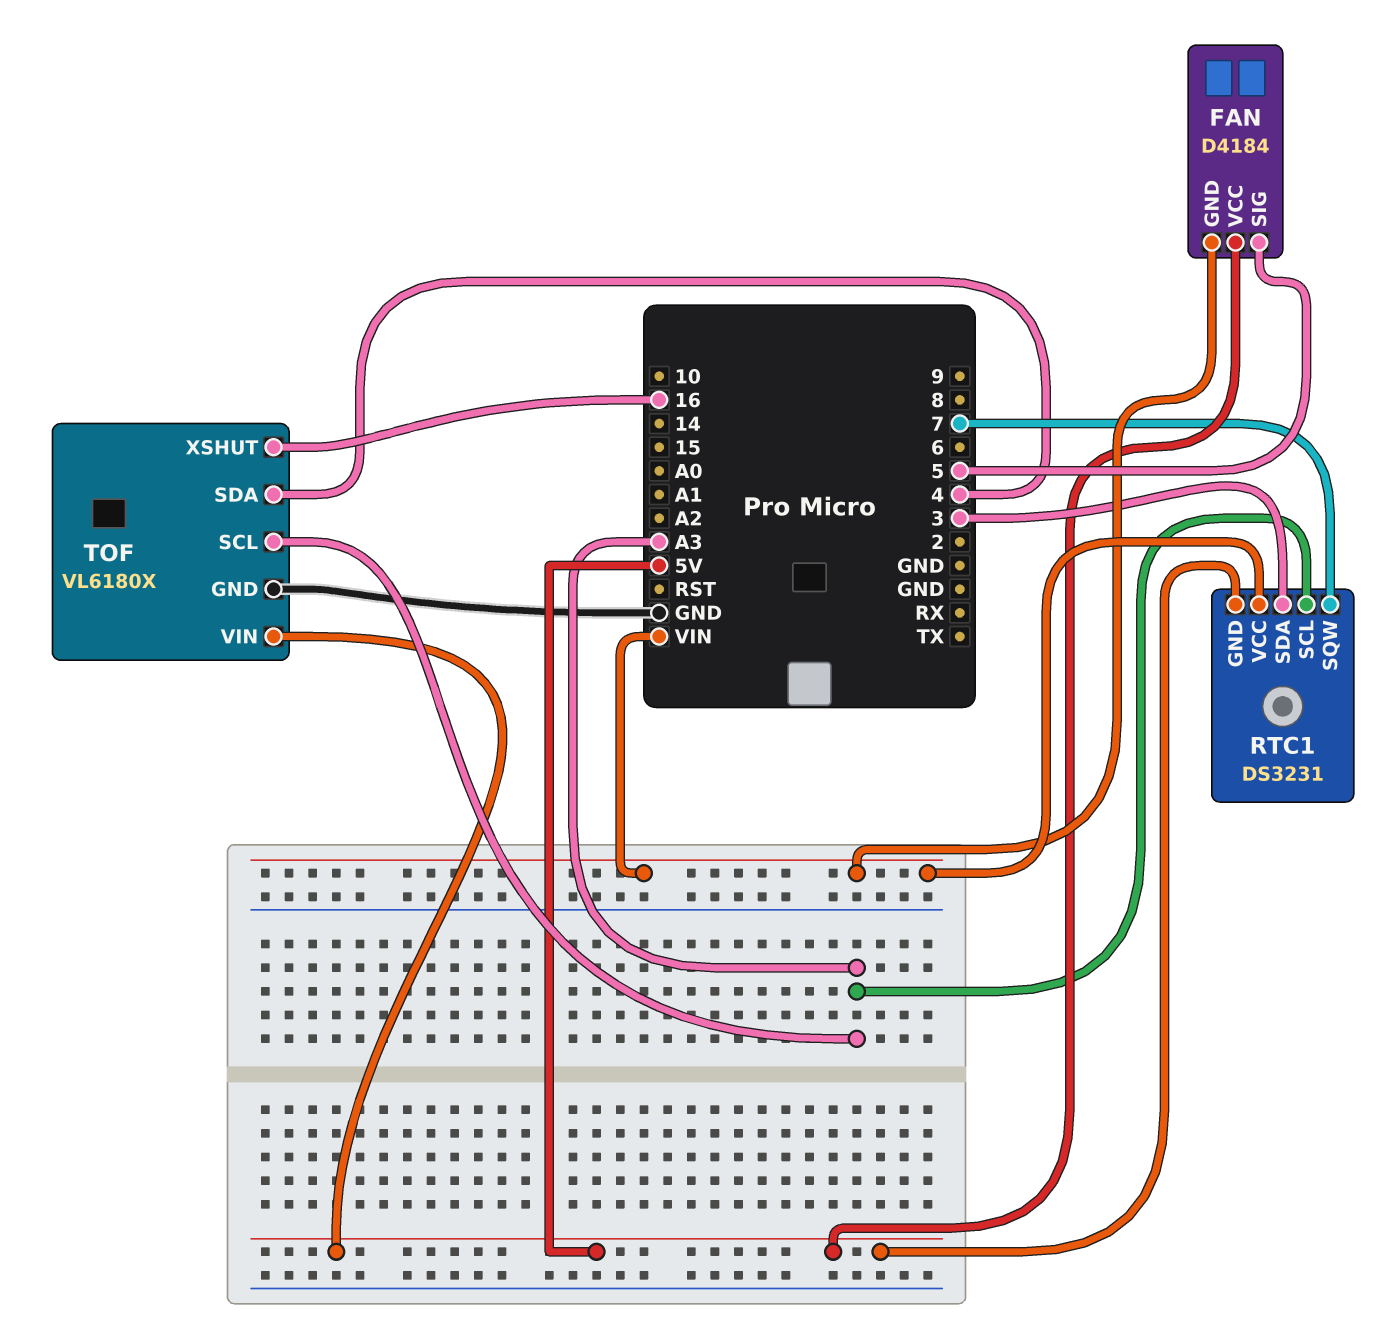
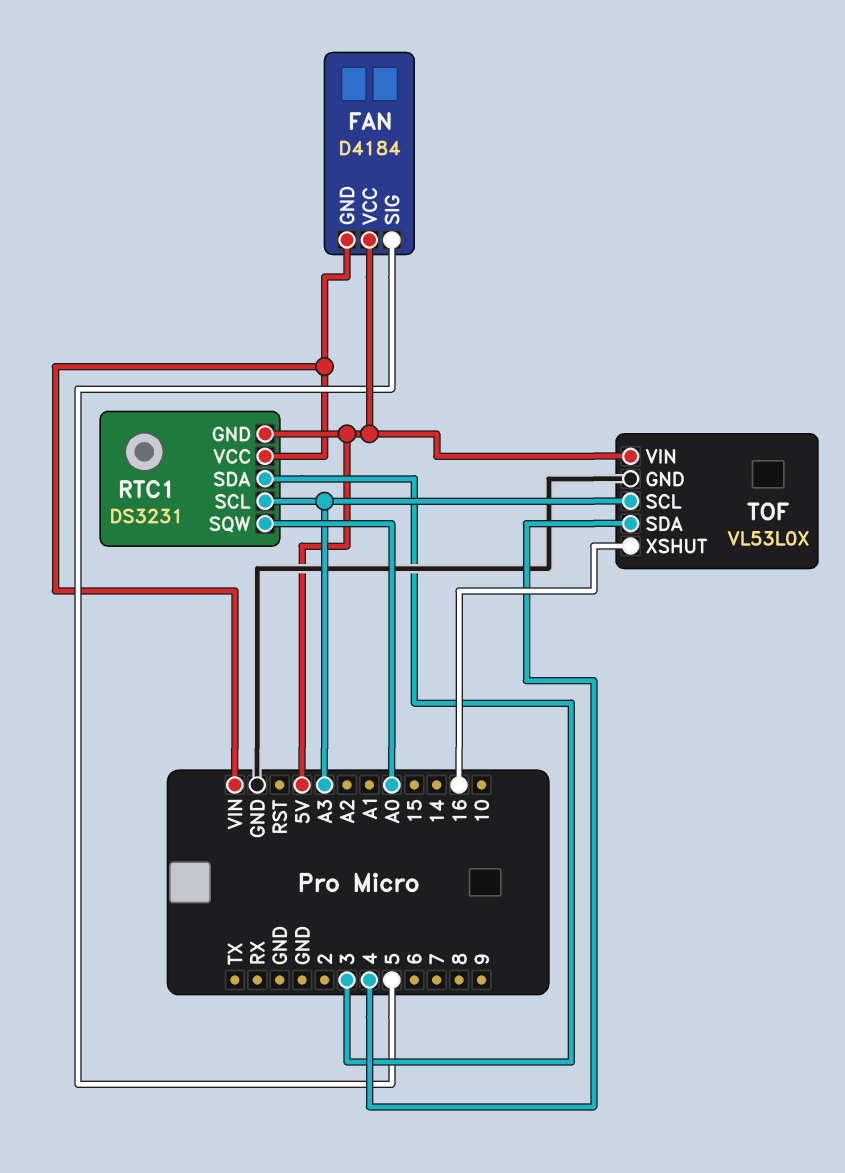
RTC1 pin SQW: 7 -> A0
TOF: VL6180X -> VL53L0X

